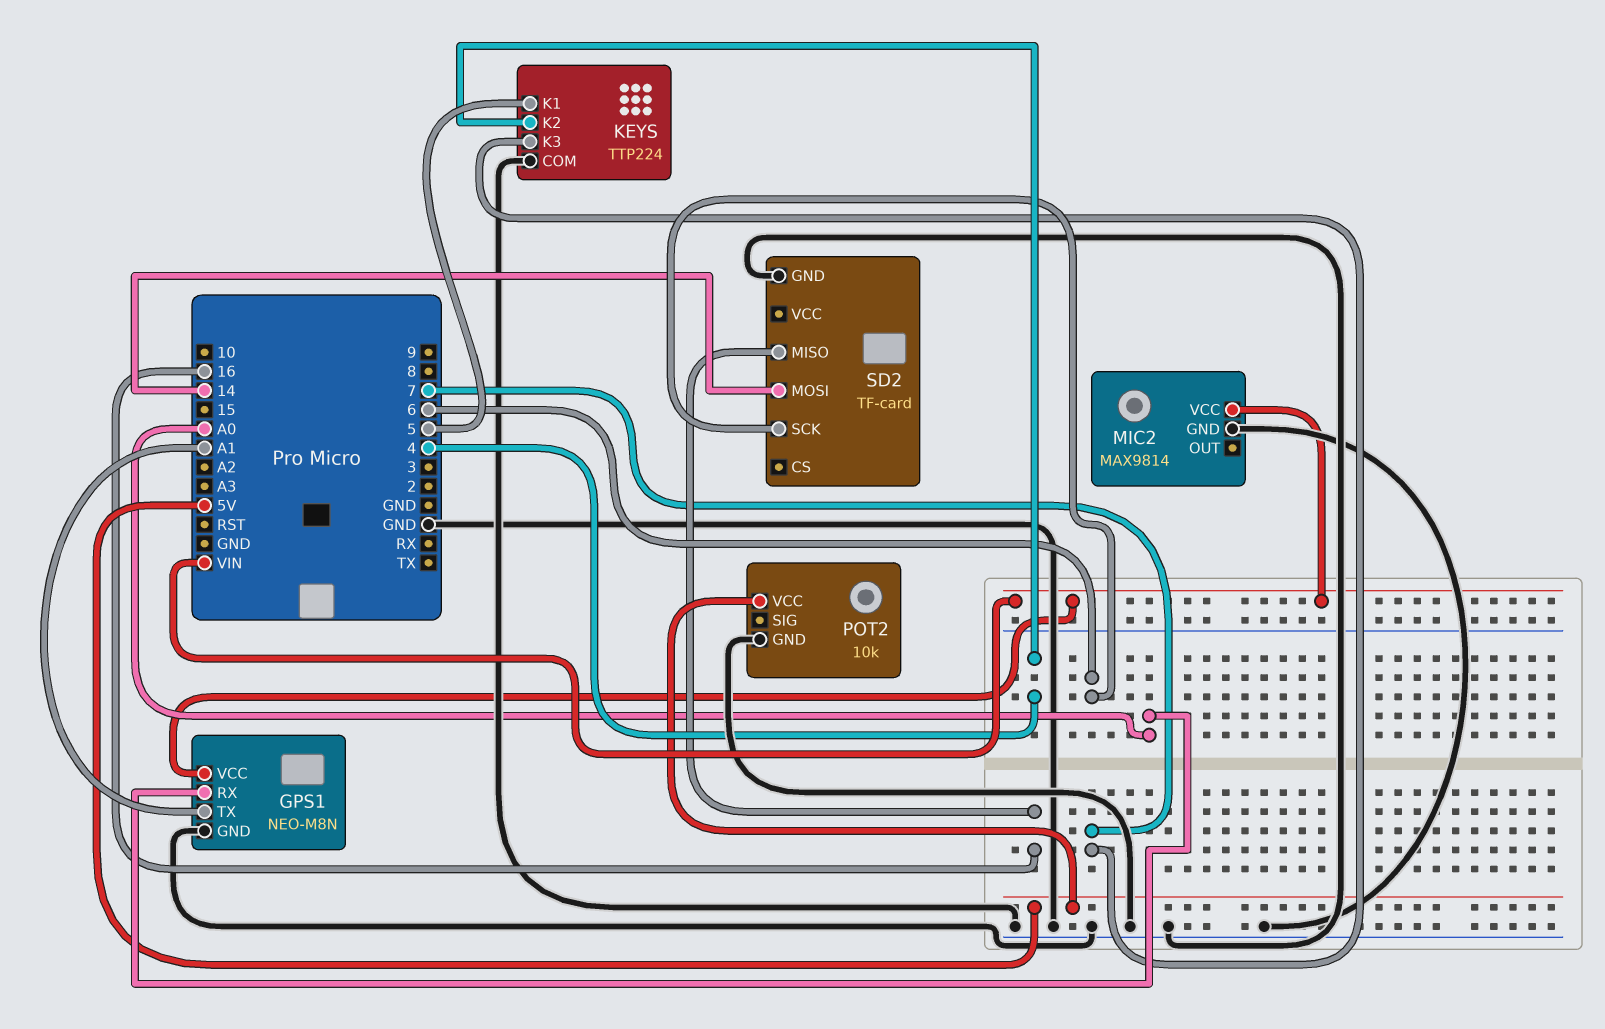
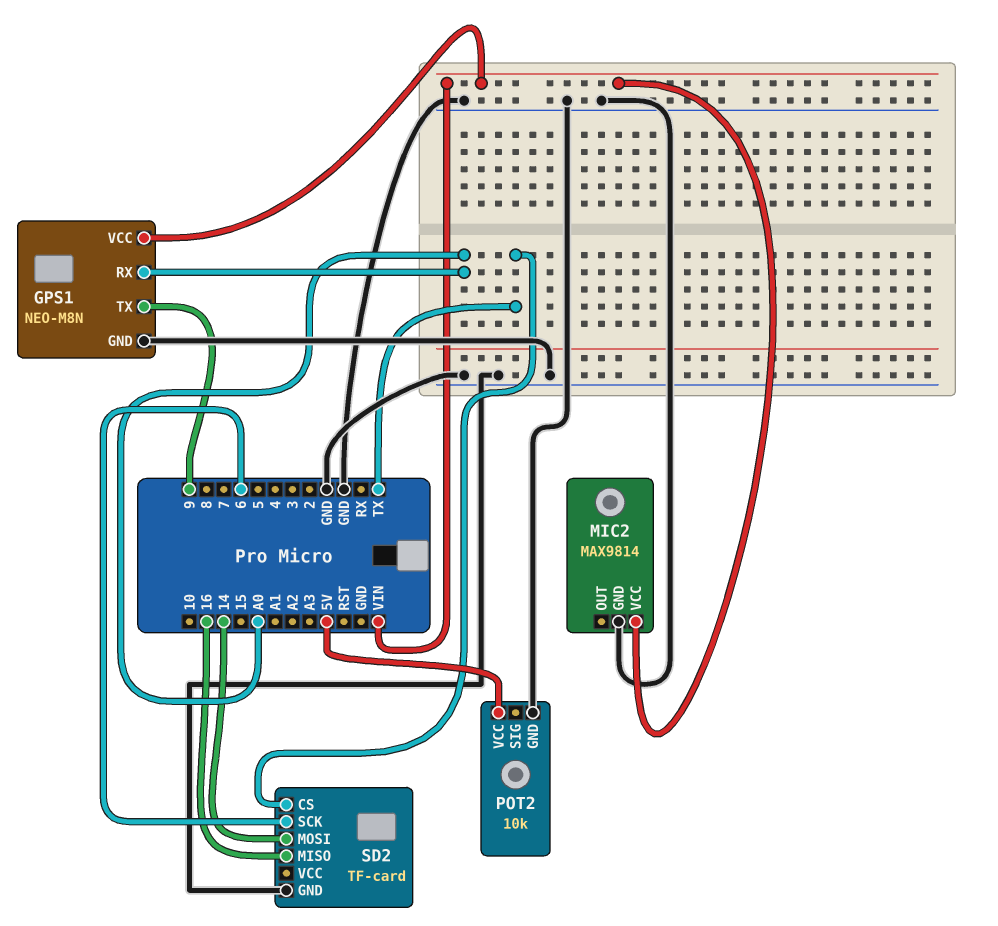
GPS1 pin TX: A1 -> 9
KEYS: TTP224 -> none
KEYS pin COM: GND -> none
KEYS pin K1: 5 -> none
KEYS pin K2: 4 -> none
KEYS pin K3: 7 -> none
SD2 pin CS: none -> TX

